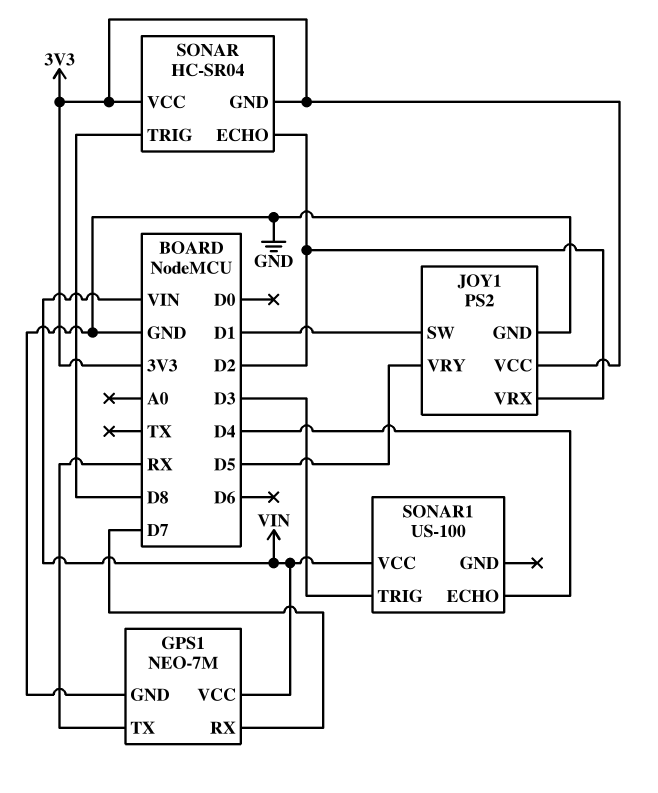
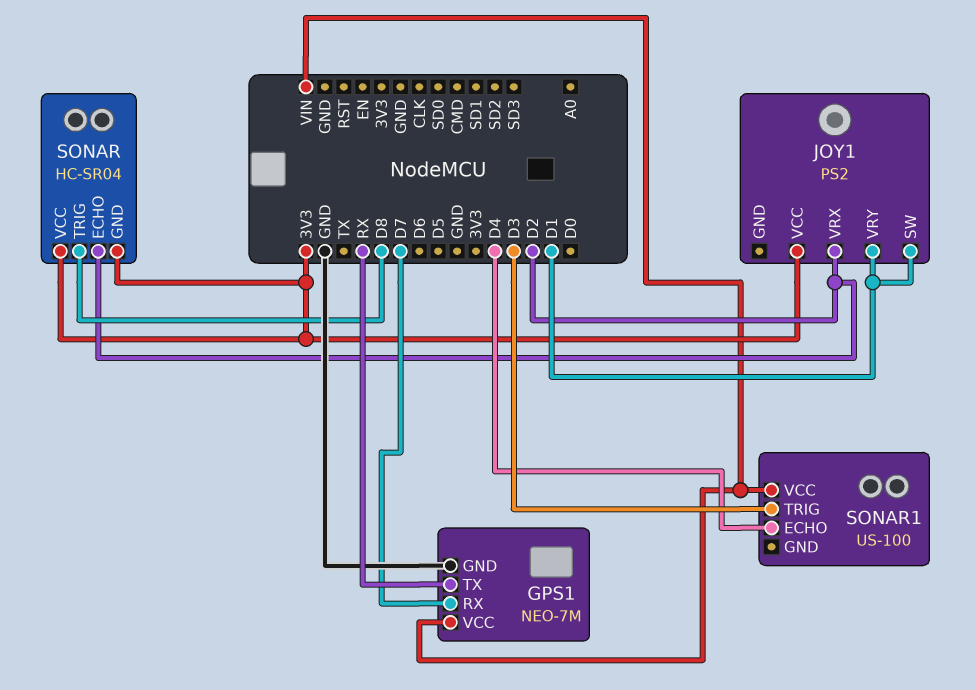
JOY1 pin GND: GND -> none
JOY1 pin VRY: D5 -> D1

